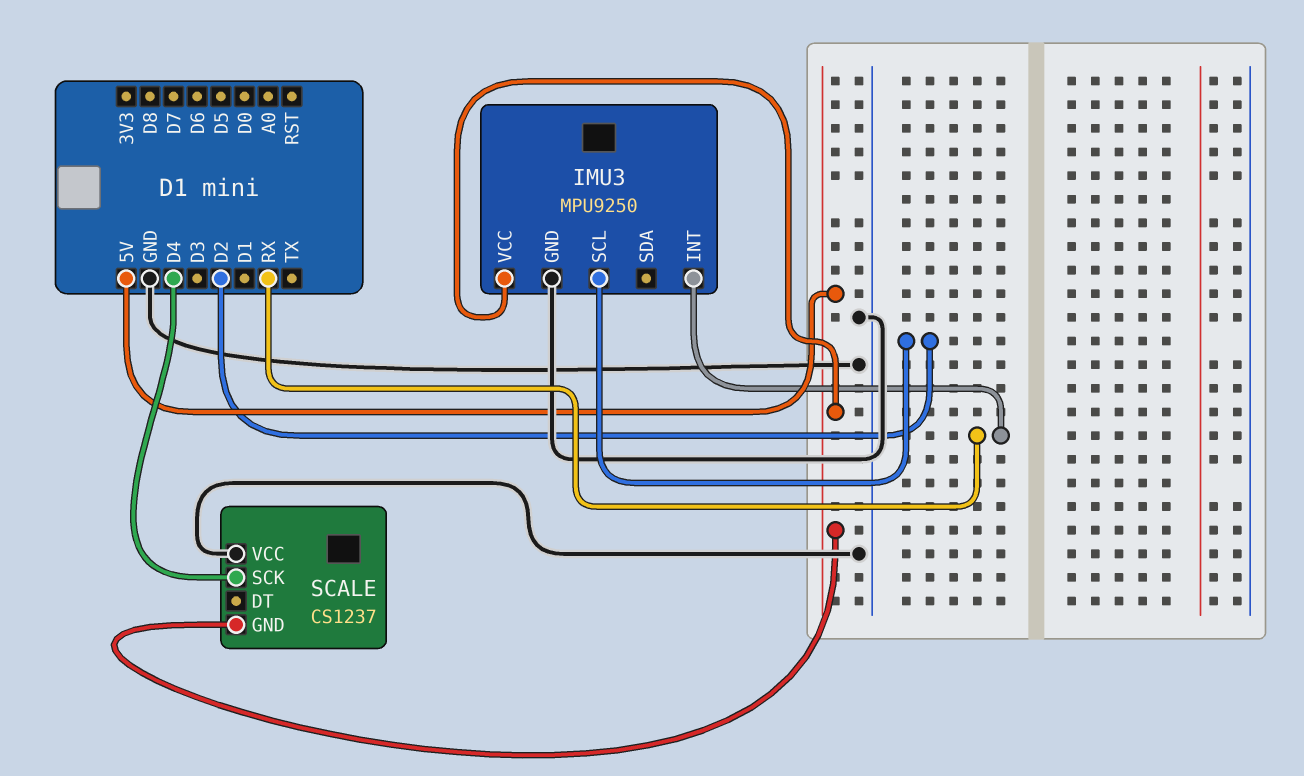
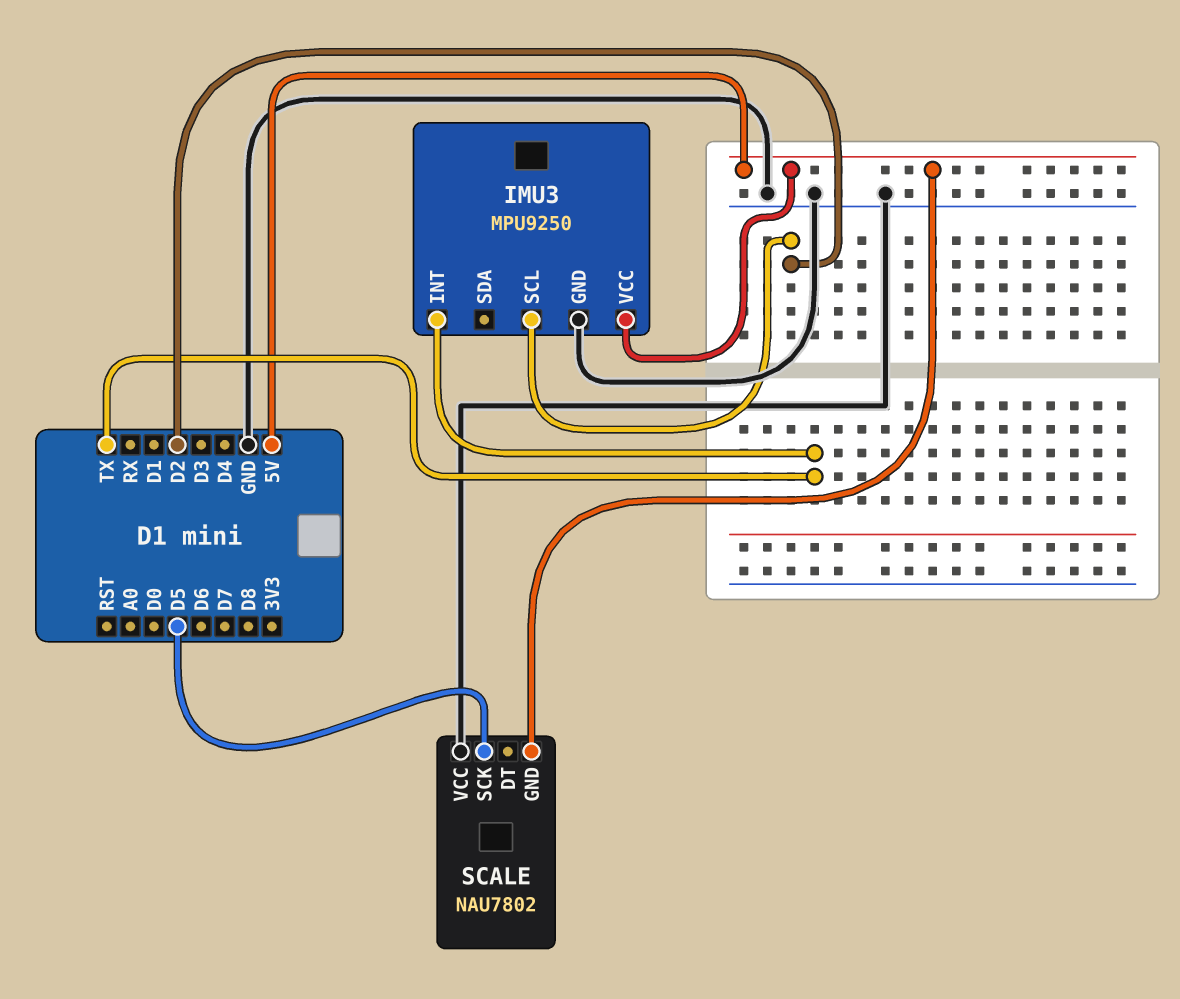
IMU3 pin INT: RX -> TX
SCALE: CS1237 -> NAU7802
SCALE pin SCK: D4 -> D5

